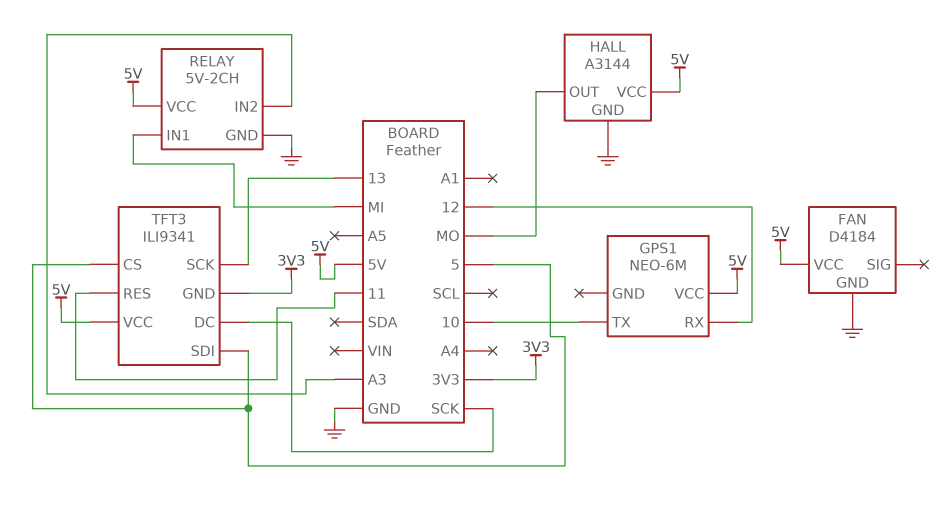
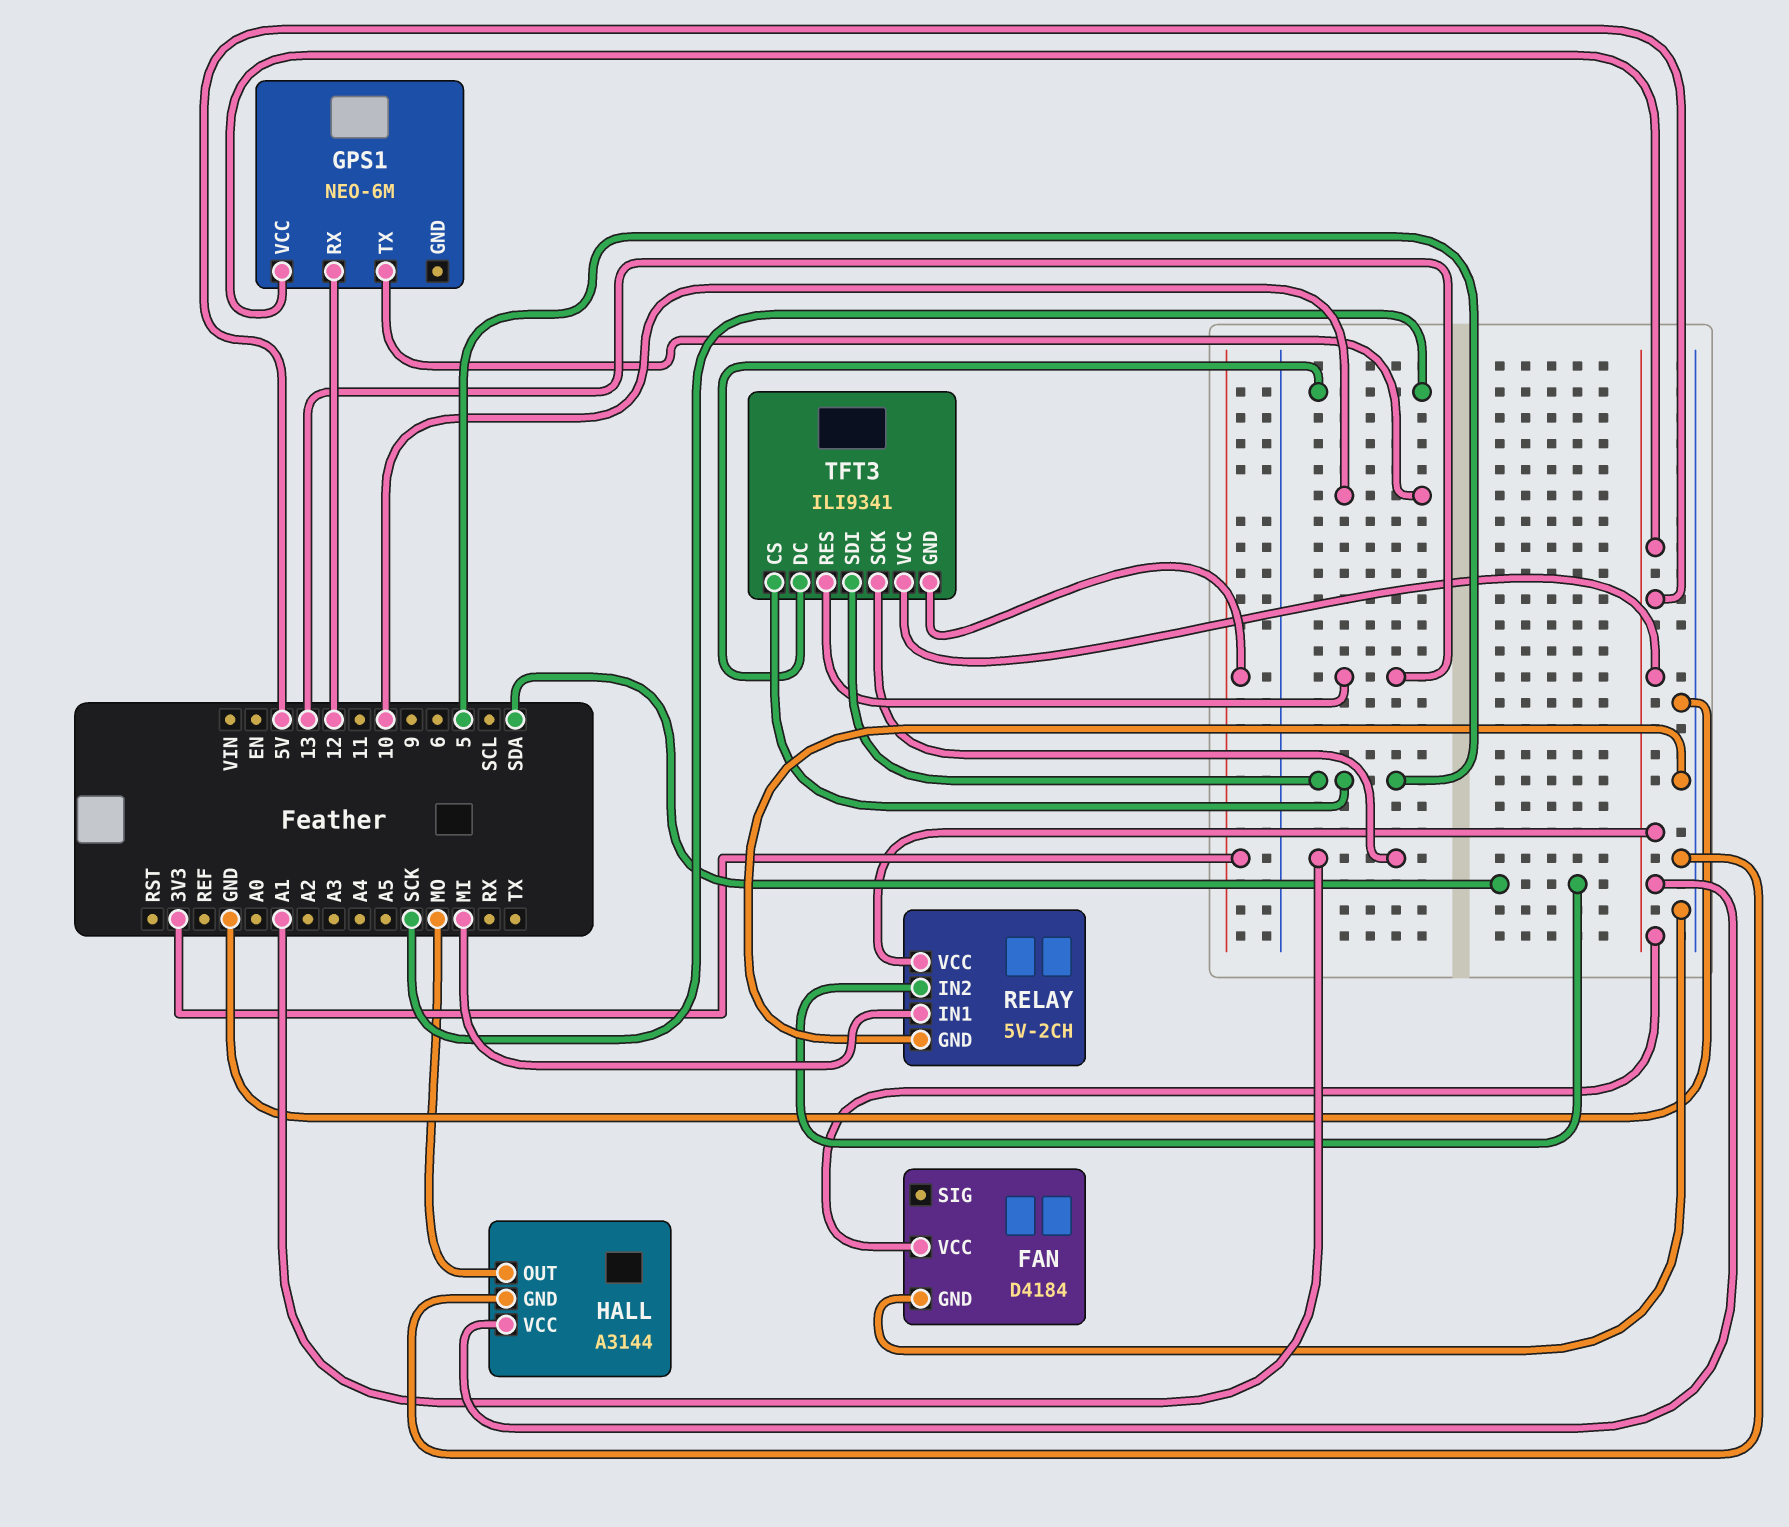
RELAY pin IN2: A3 -> SDA
TFT3 pin RES: 11 -> 13
TFT3 pin SCK: 13 -> A1

